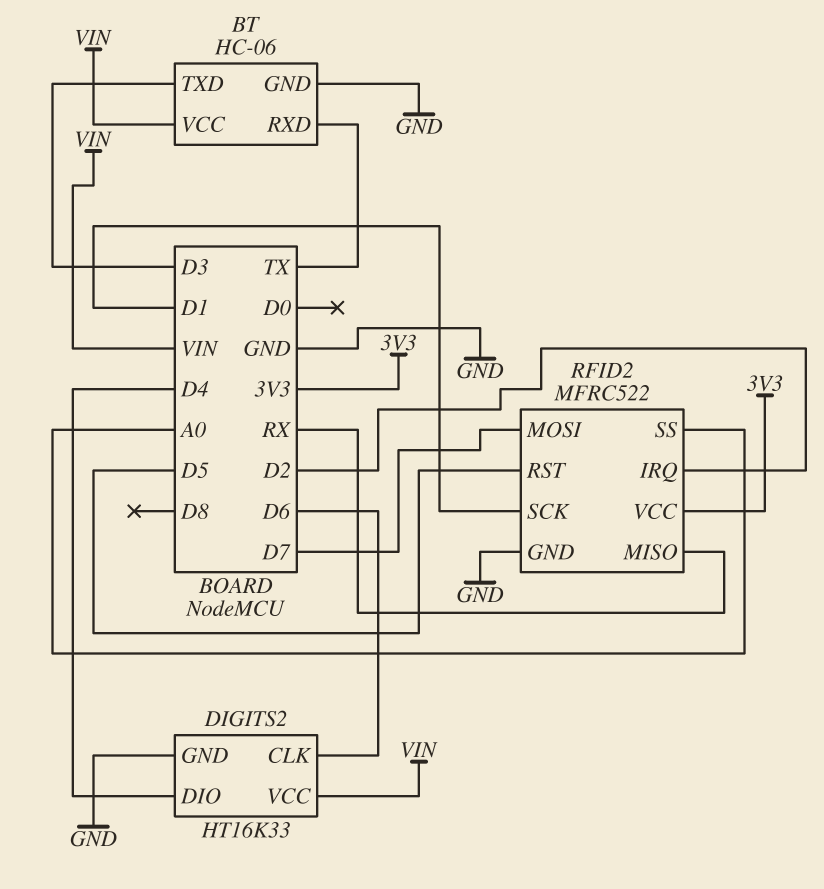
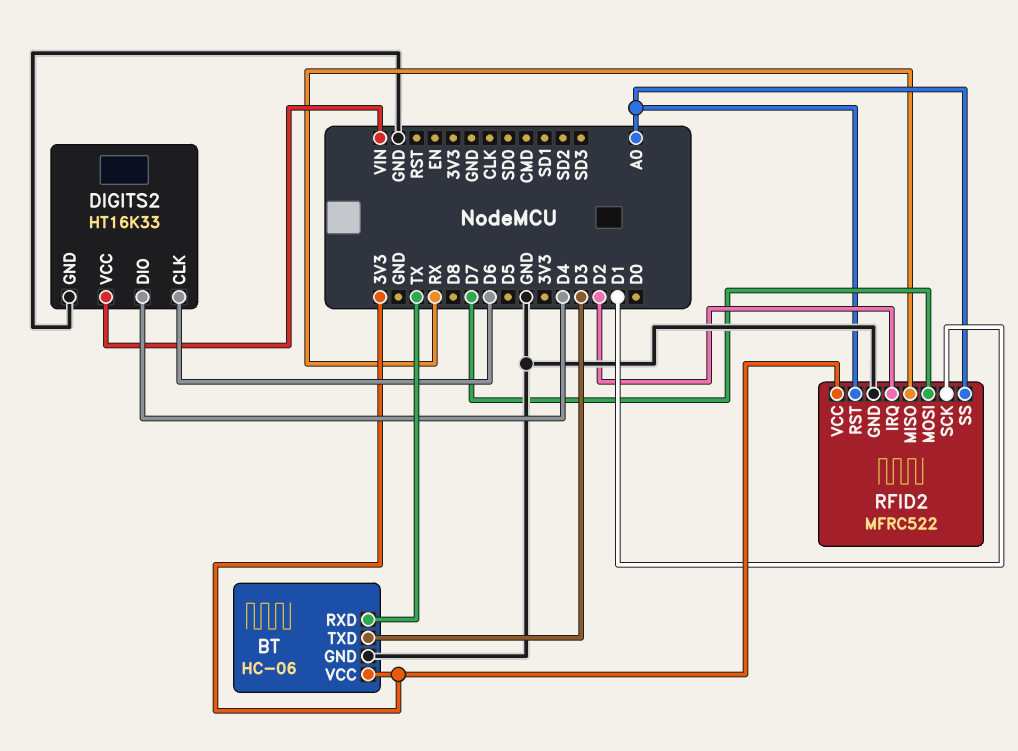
BT pin VCC: VIN -> 3V3
RFID2 pin RST: D5 -> A0

